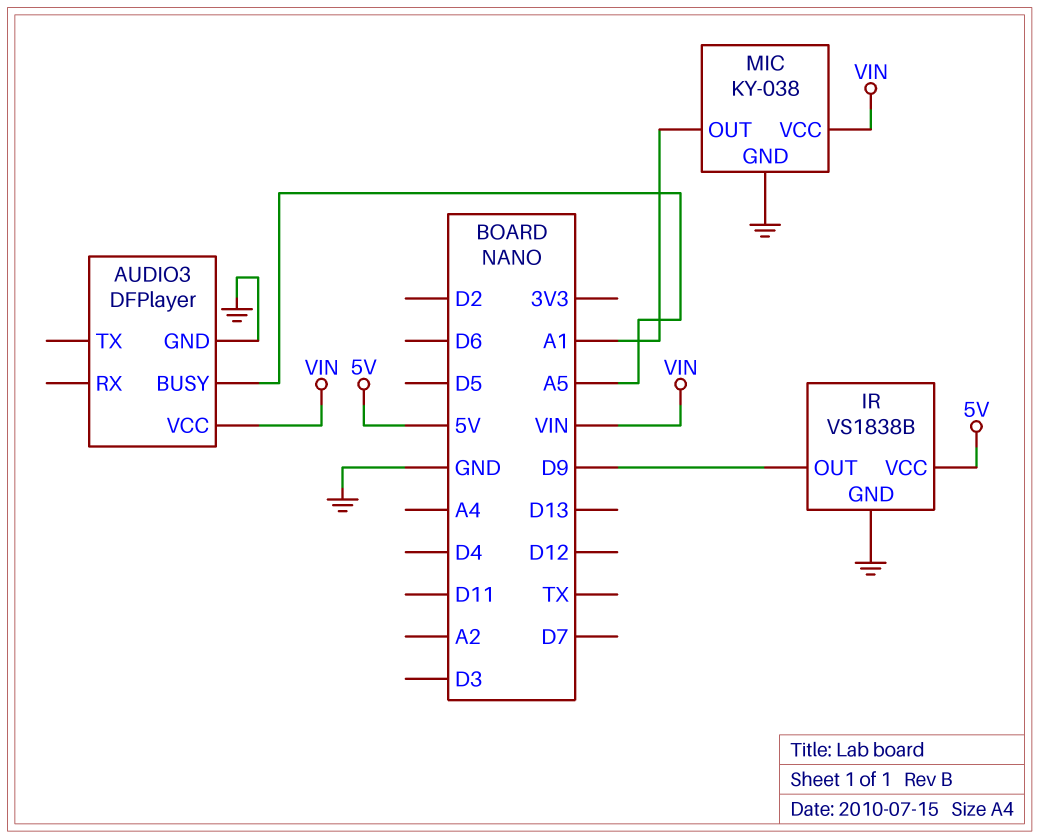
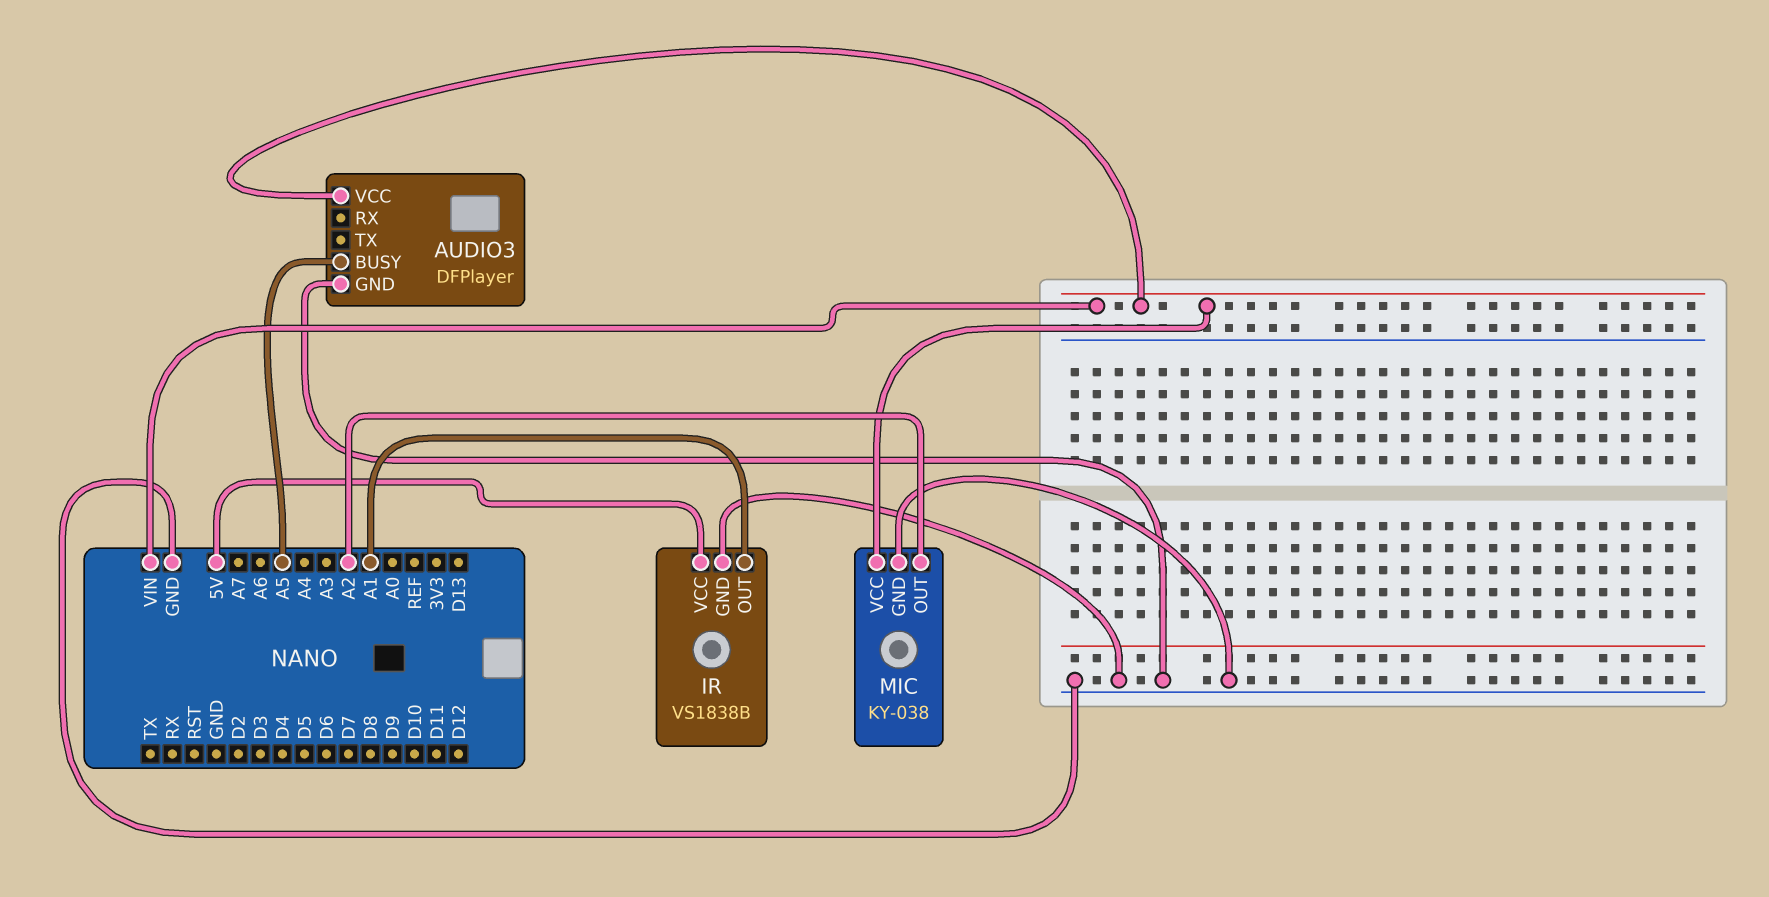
IR pin OUT: D9 -> A1
MIC pin OUT: A1 -> A2

